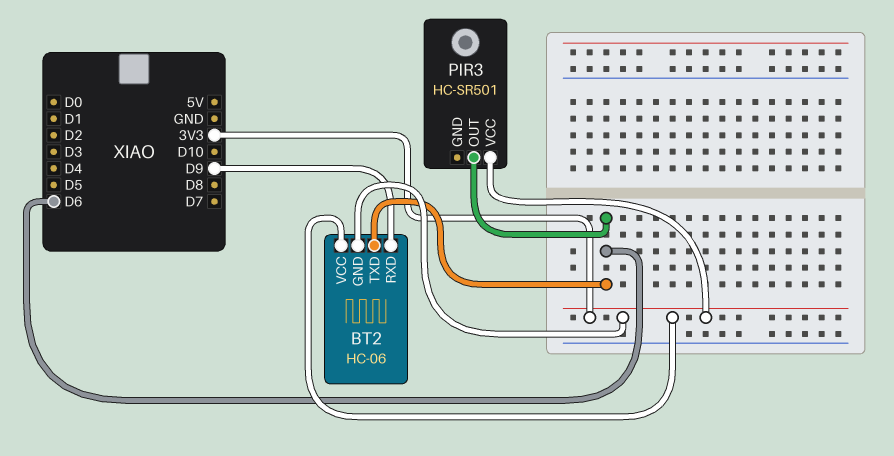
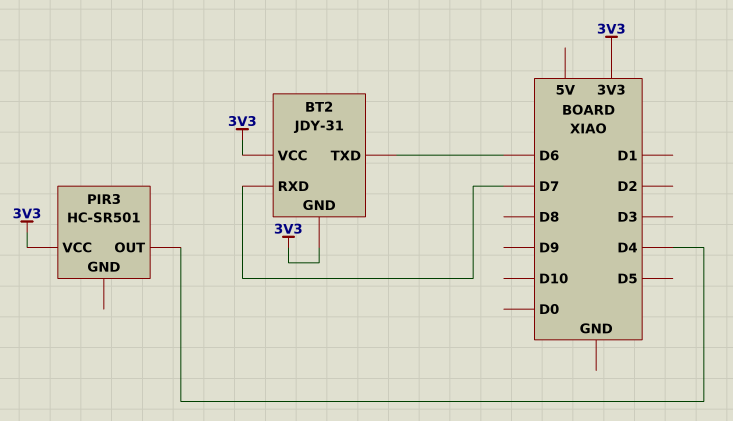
BT2: HC-06 -> JDY-31
BT2 pin RXD: D9 -> D7
PIR3 pin OUT: D6 -> D4

